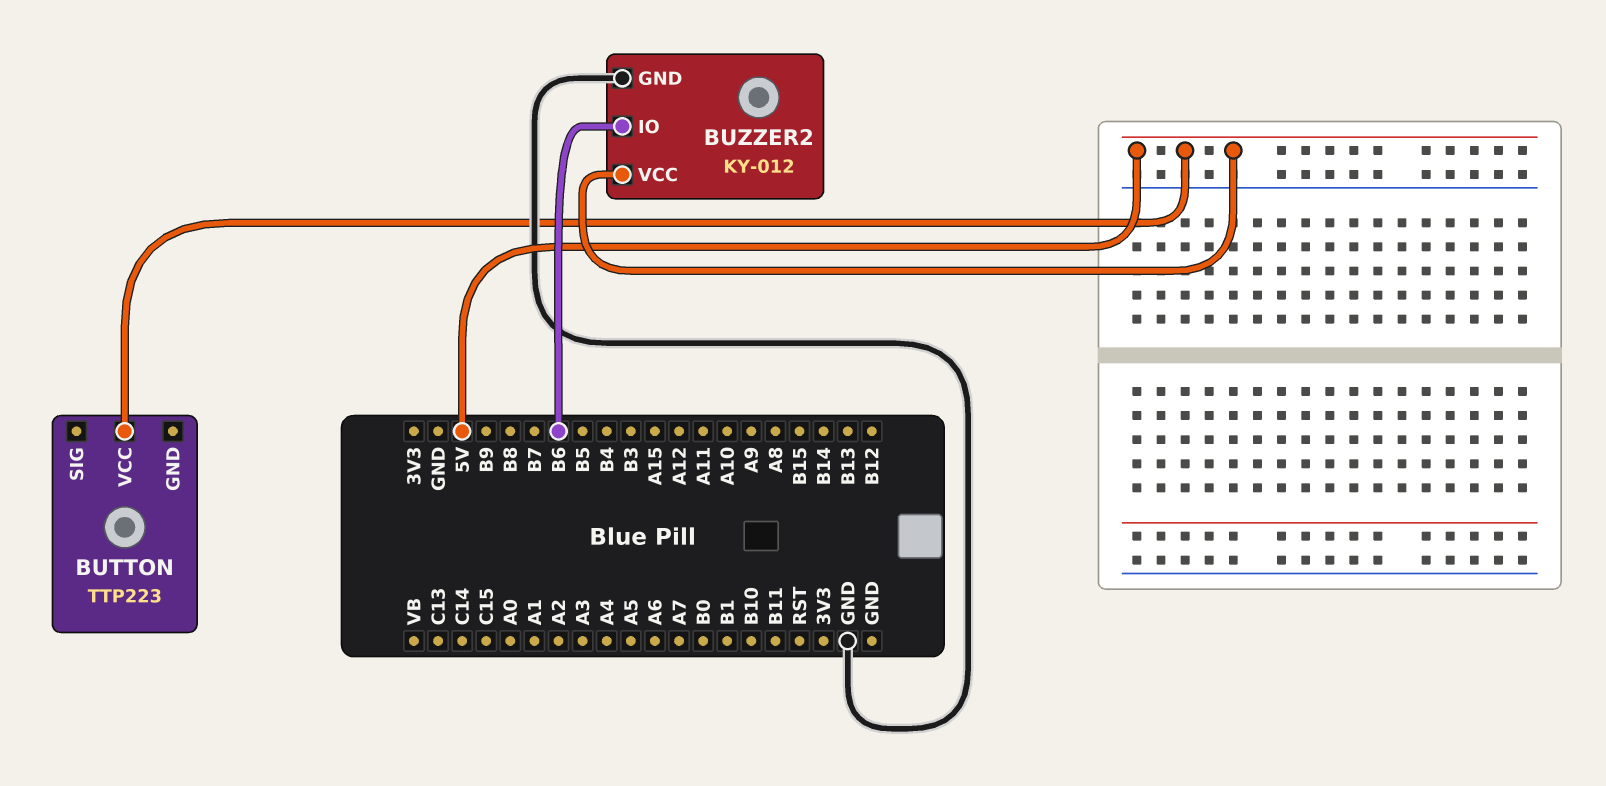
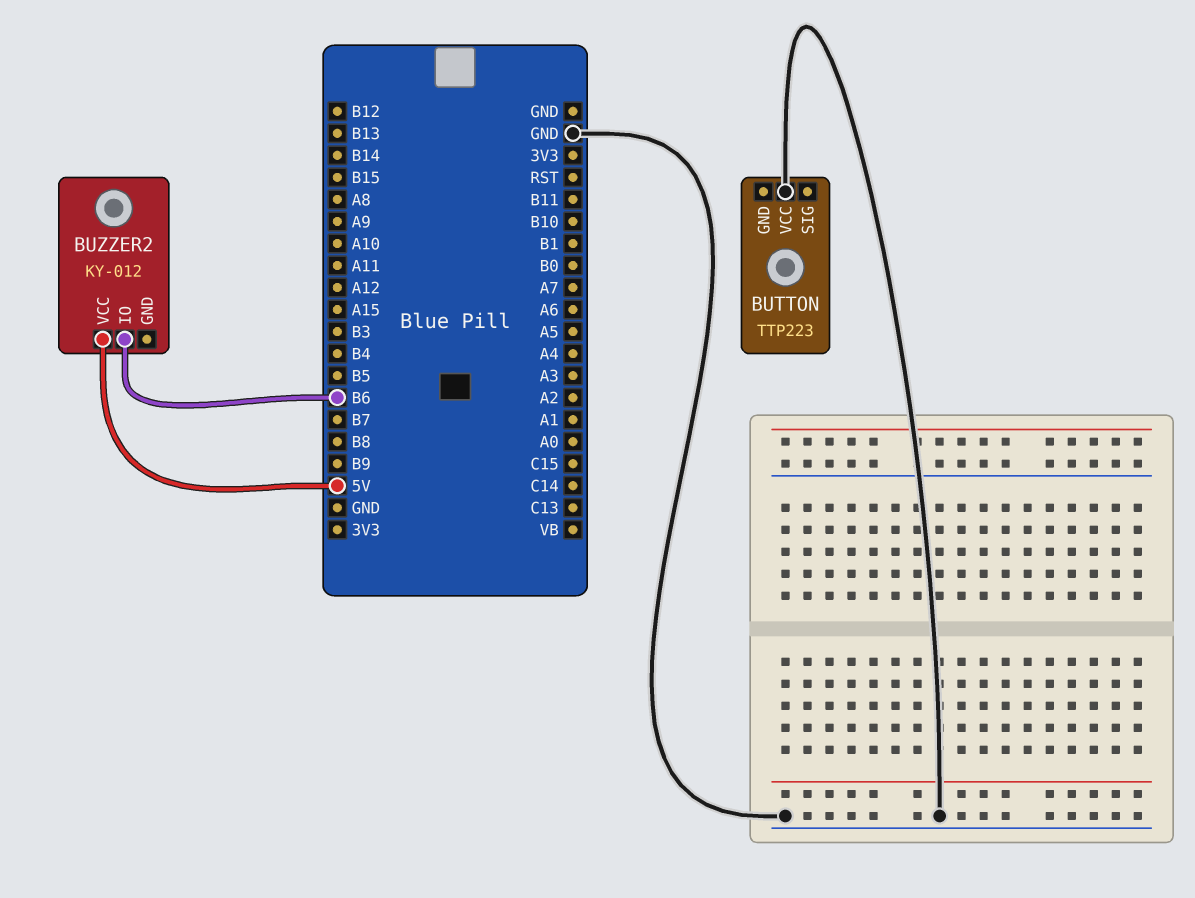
BUTTON pin VCC: 5V -> GND
BUZZER2 pin GND: GND -> none

